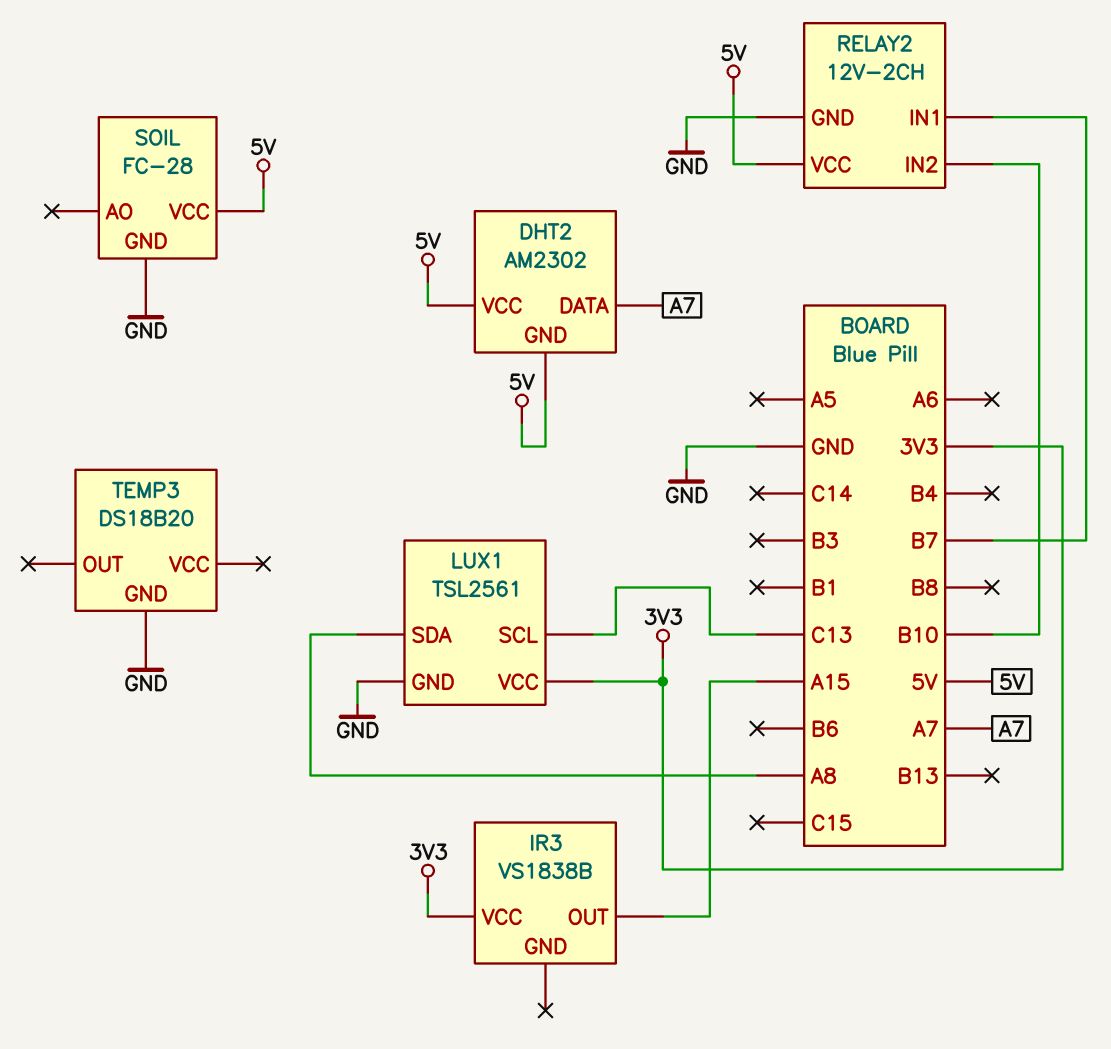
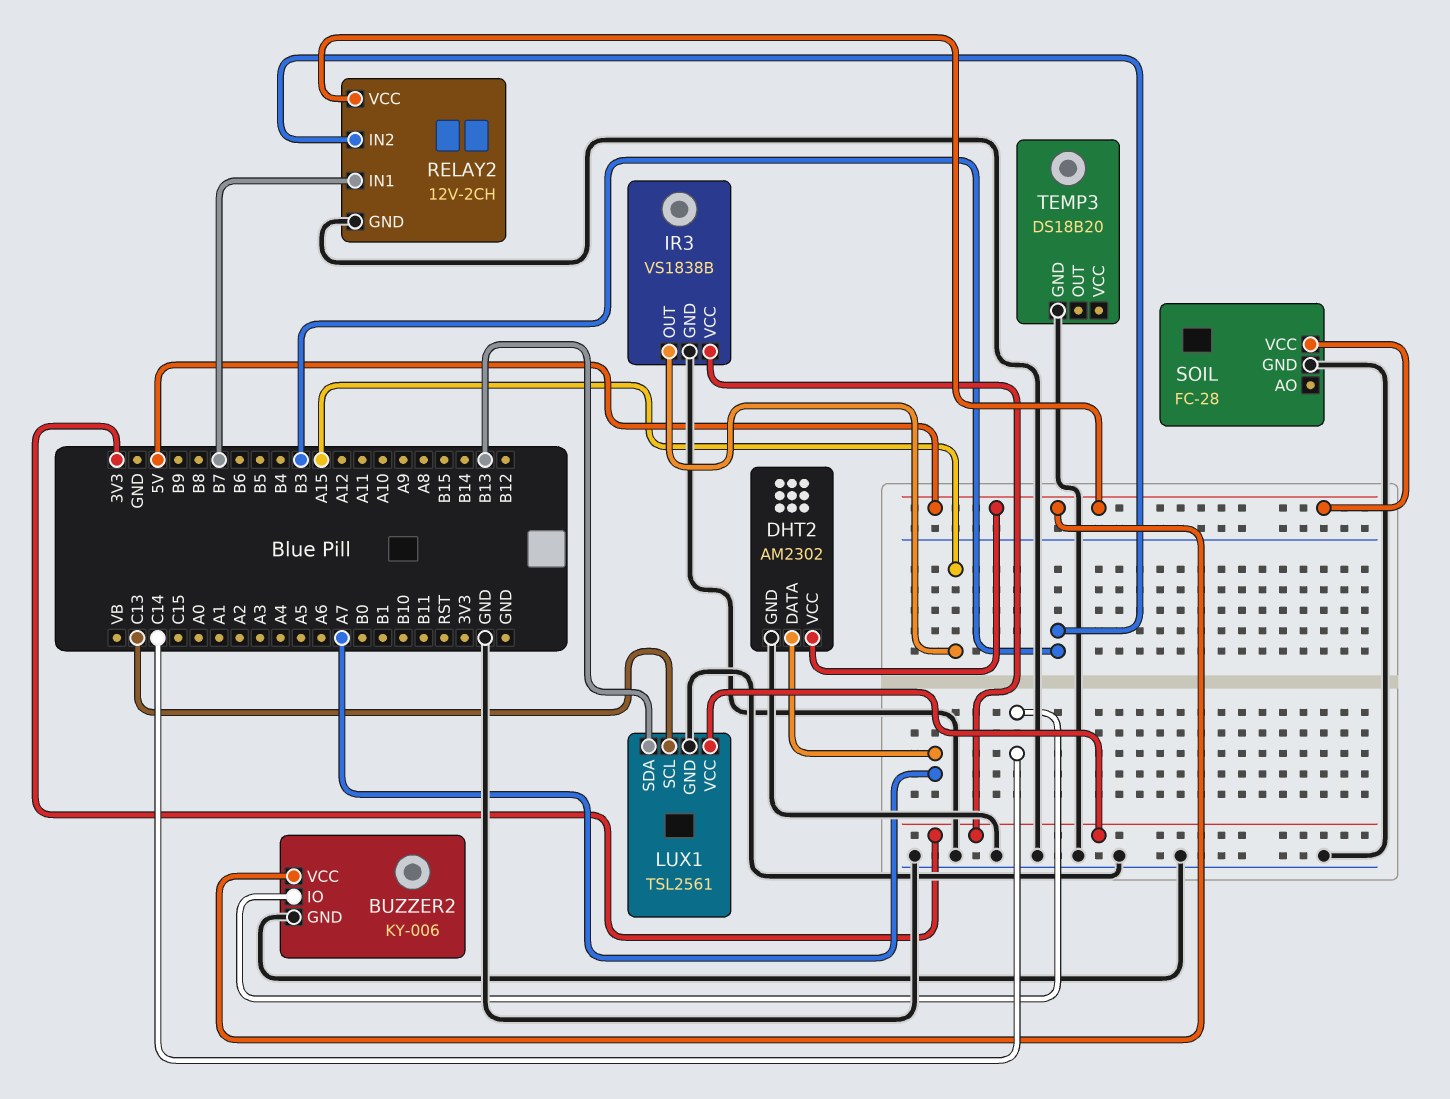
BUZZER2: none -> KY-006
BUZZER2 pin GND: none -> GND
BUZZER2 pin IO: none -> C14
BUZZER2 pin VCC: none -> 5V
DHT2 pin GND: 5V -> GND
IR3 pin GND: none -> GND
LUX1 pin SDA: A8 -> B13
RELAY2 pin IN2: B10 -> B3

